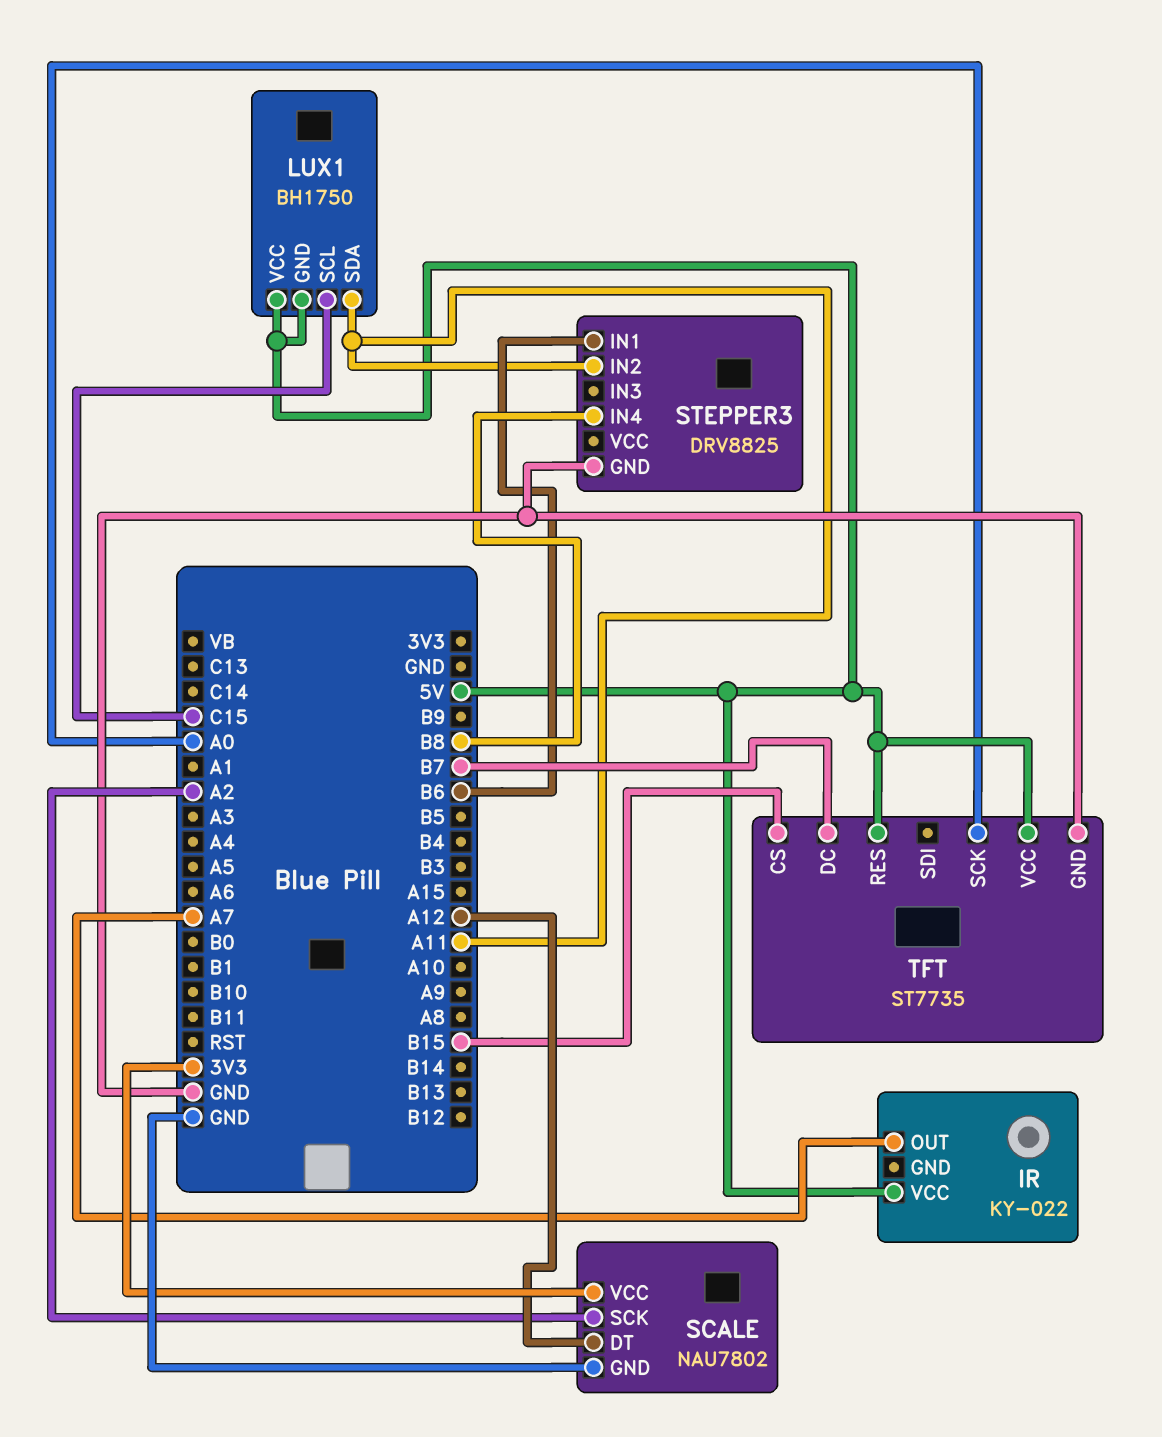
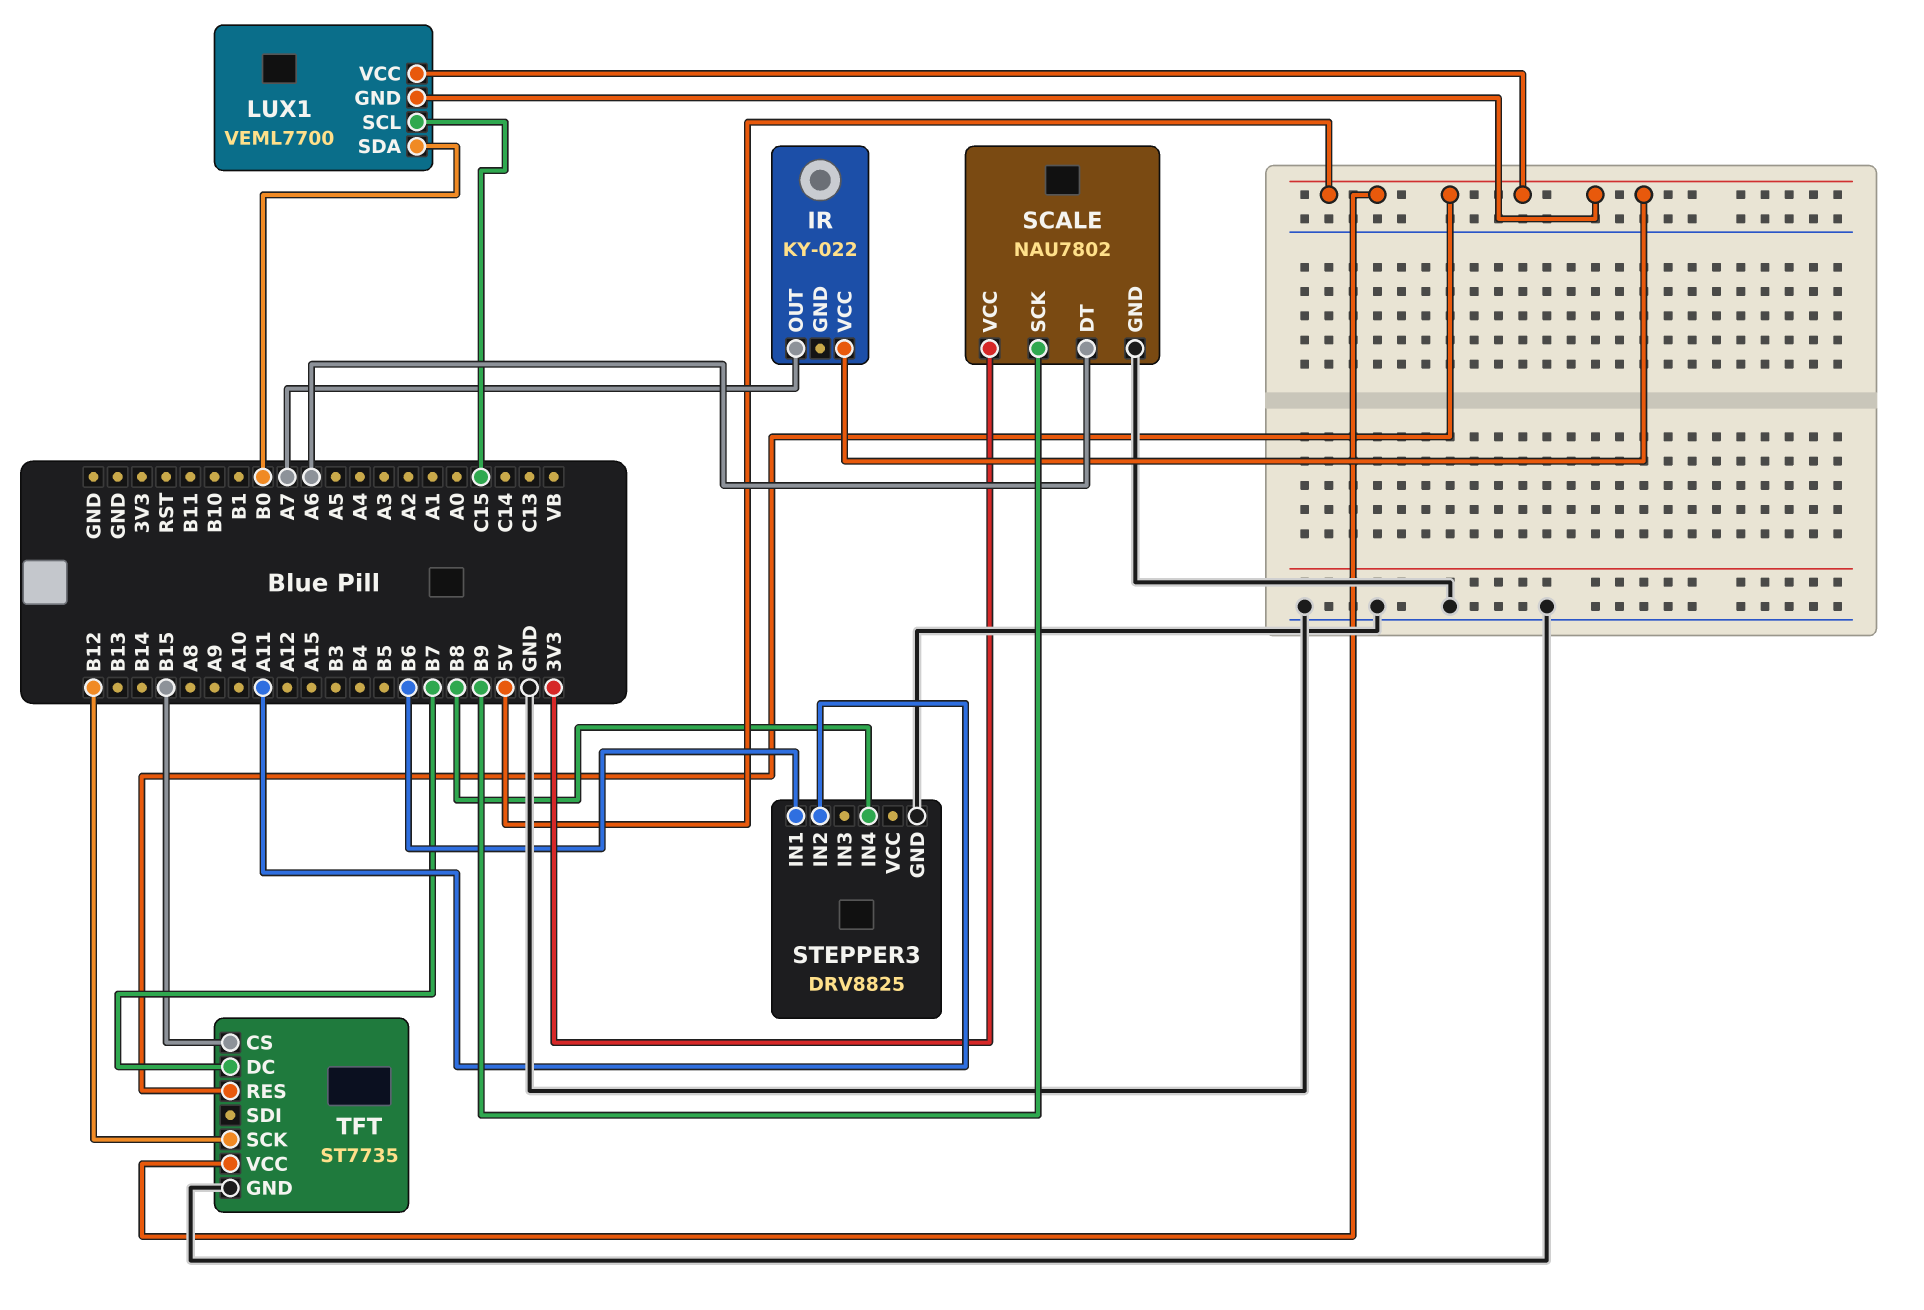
LUX1: BH1750 -> VEML7700
LUX1 pin SDA: A11 -> B0
SCALE pin DT: A12 -> A6
SCALE pin SCK: A2 -> B9
TFT pin SCK: A0 -> B12

